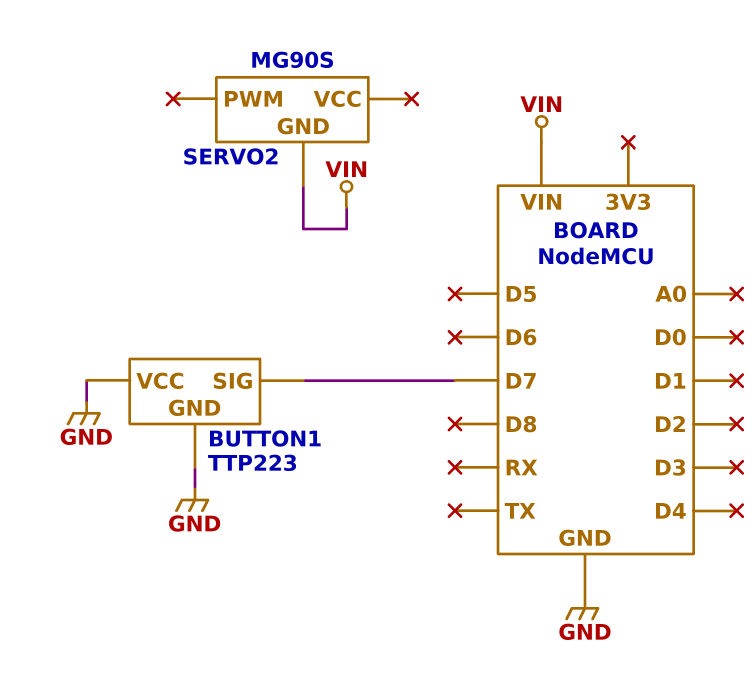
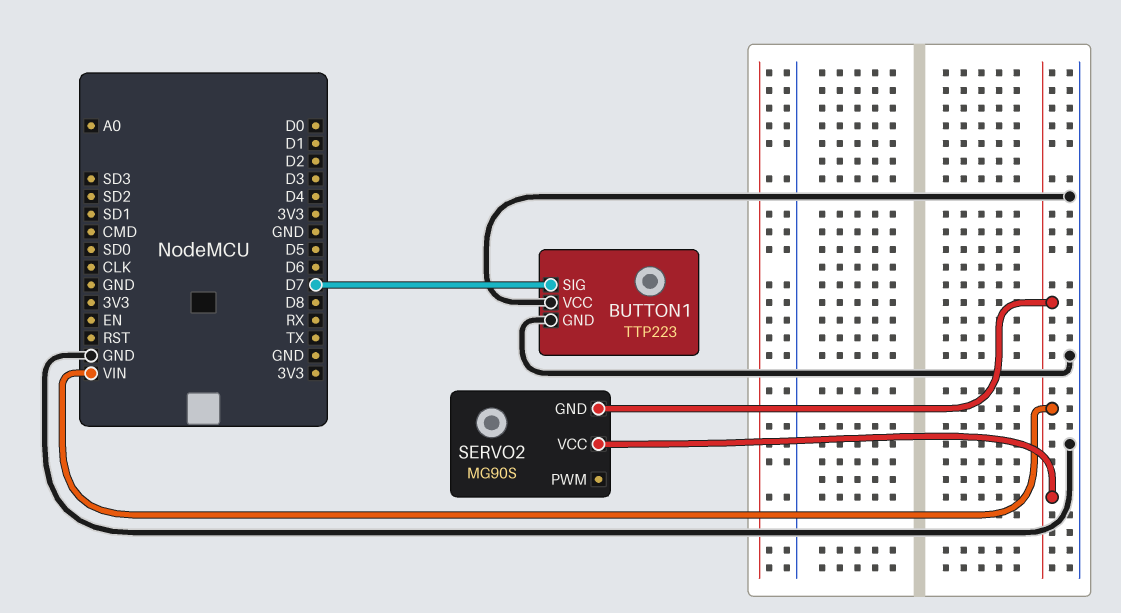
SERVO2 pin VCC: none -> VIN

